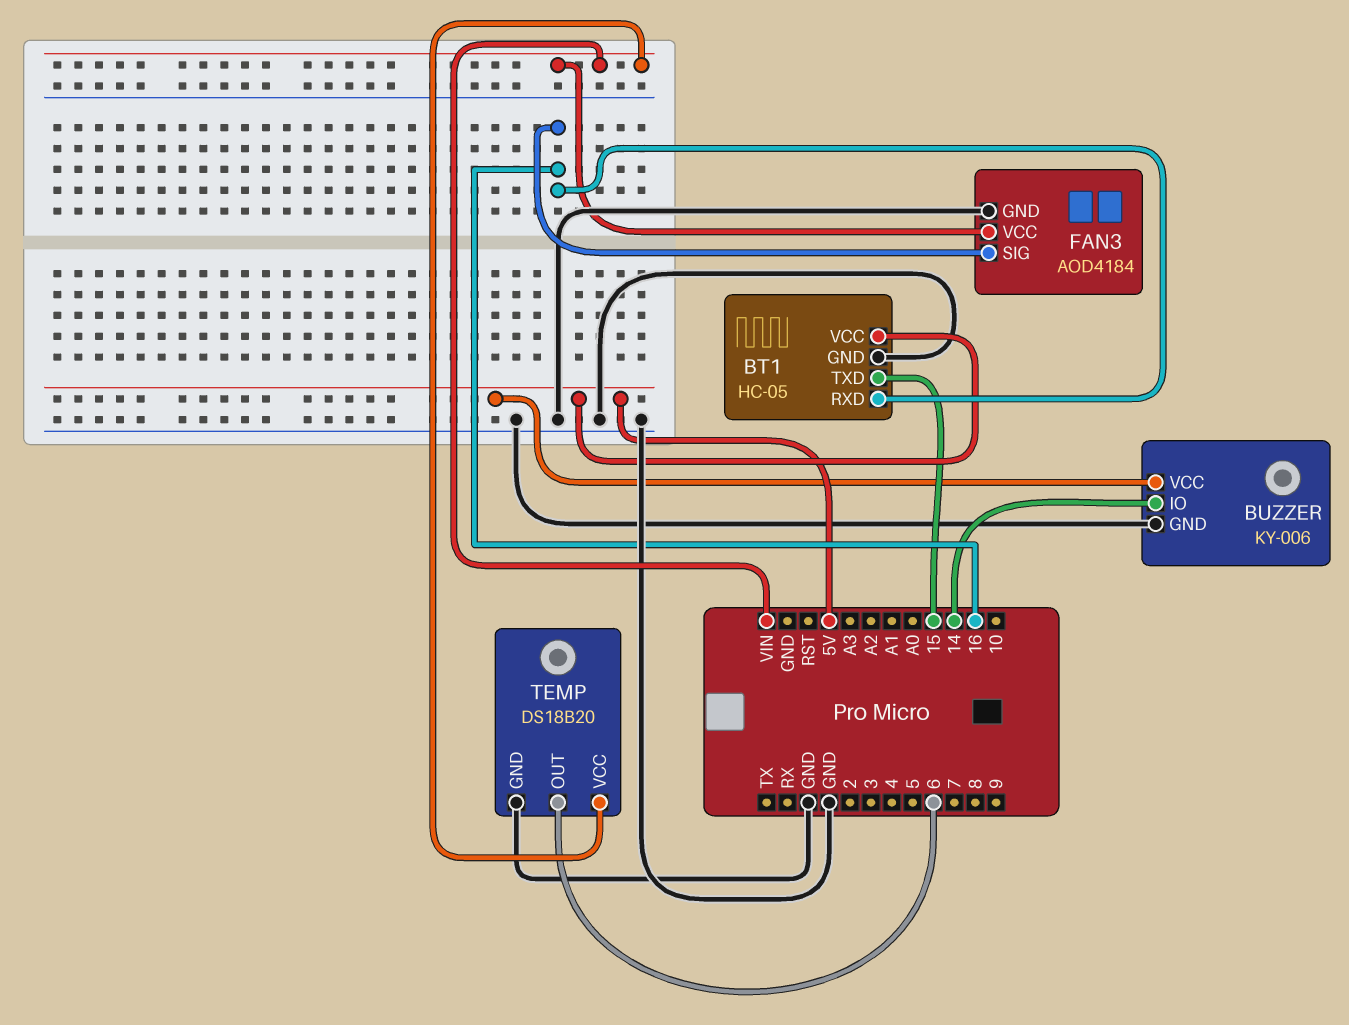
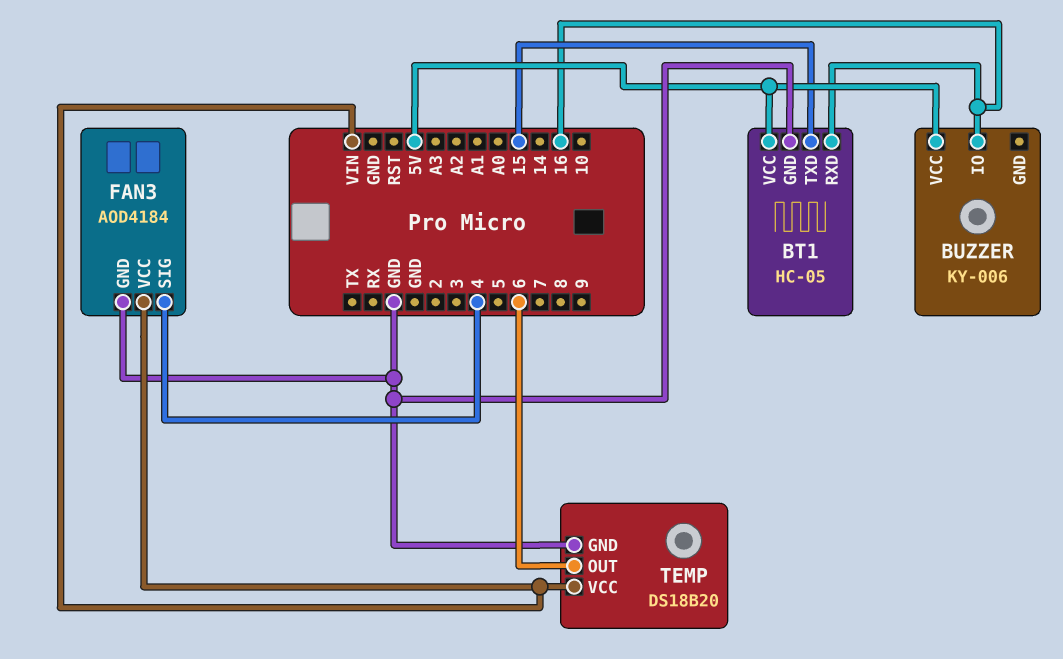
BUZZER pin GND: GND -> none
BUZZER pin IO: 14 -> 16
FAN3 pin SIG: 16 -> 4

